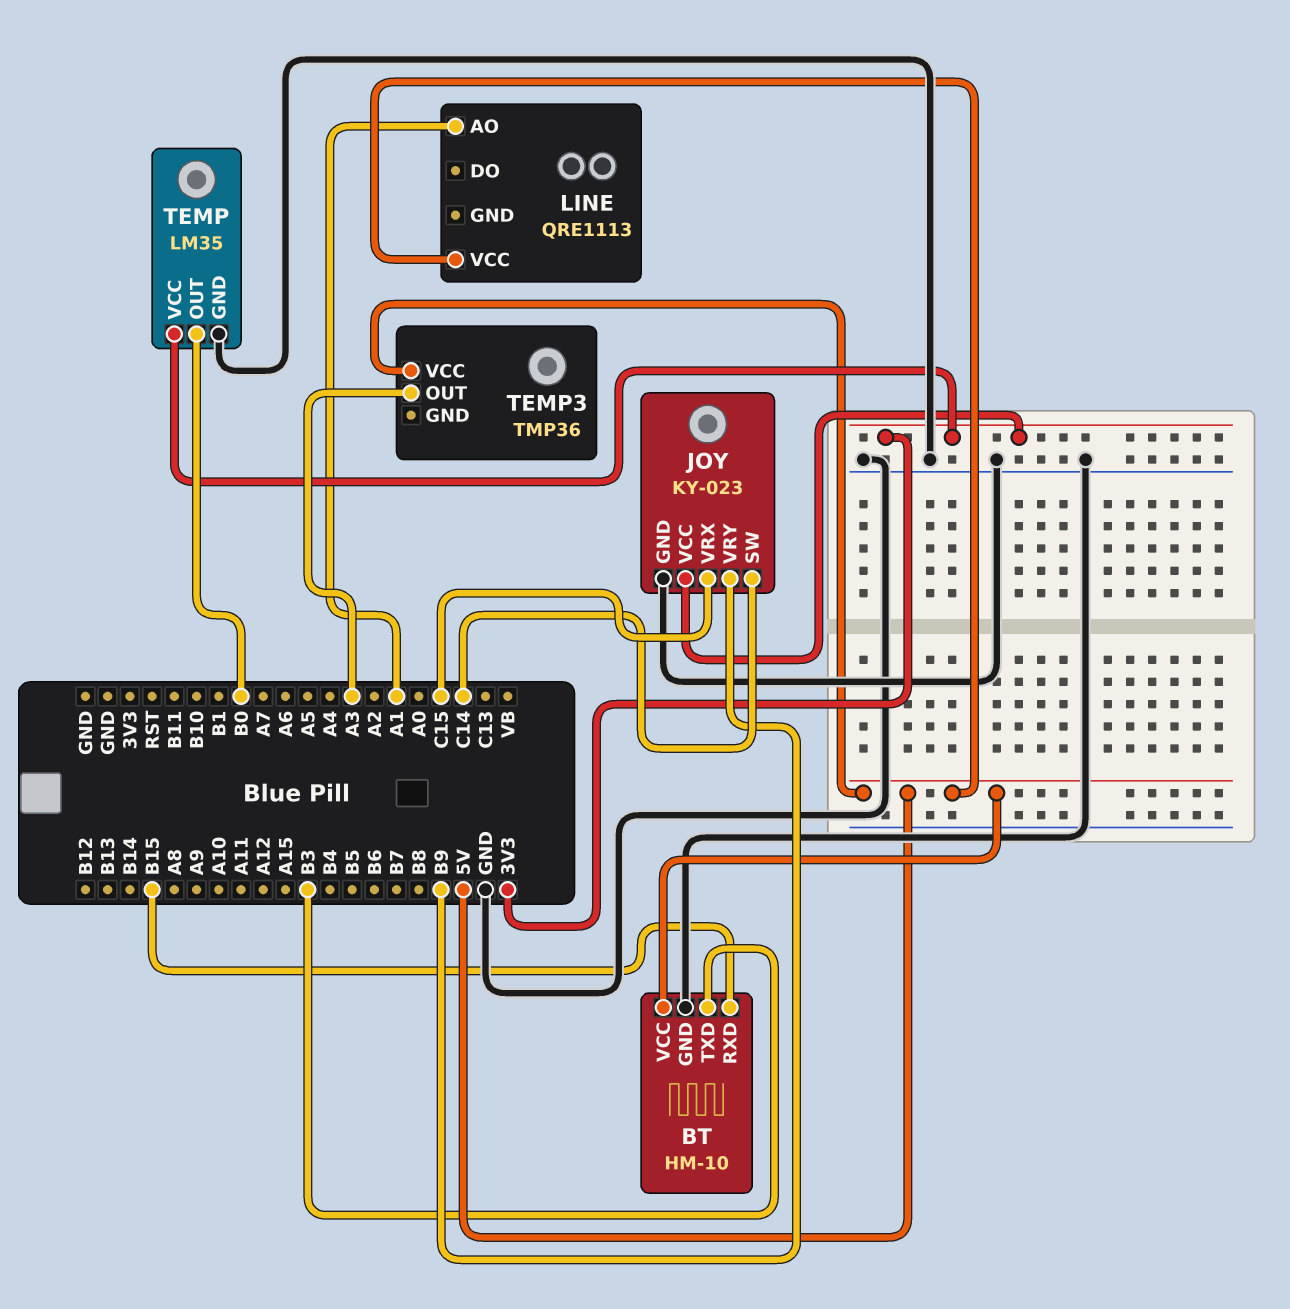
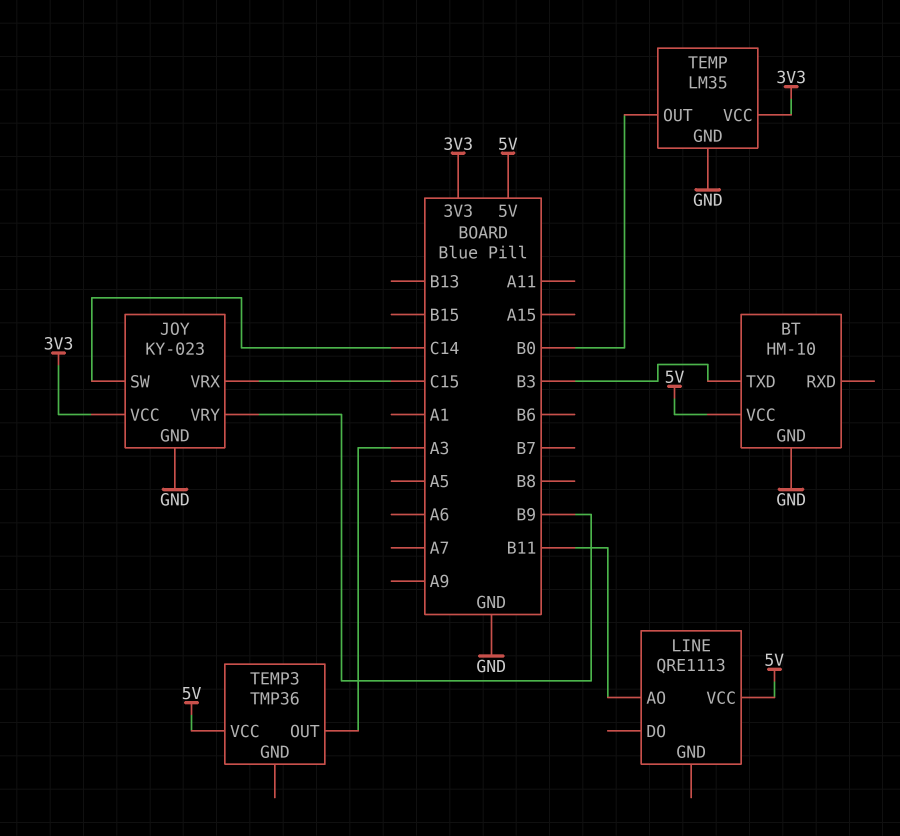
BT pin RXD: B15 -> none
LINE pin AO: A1 -> B11

